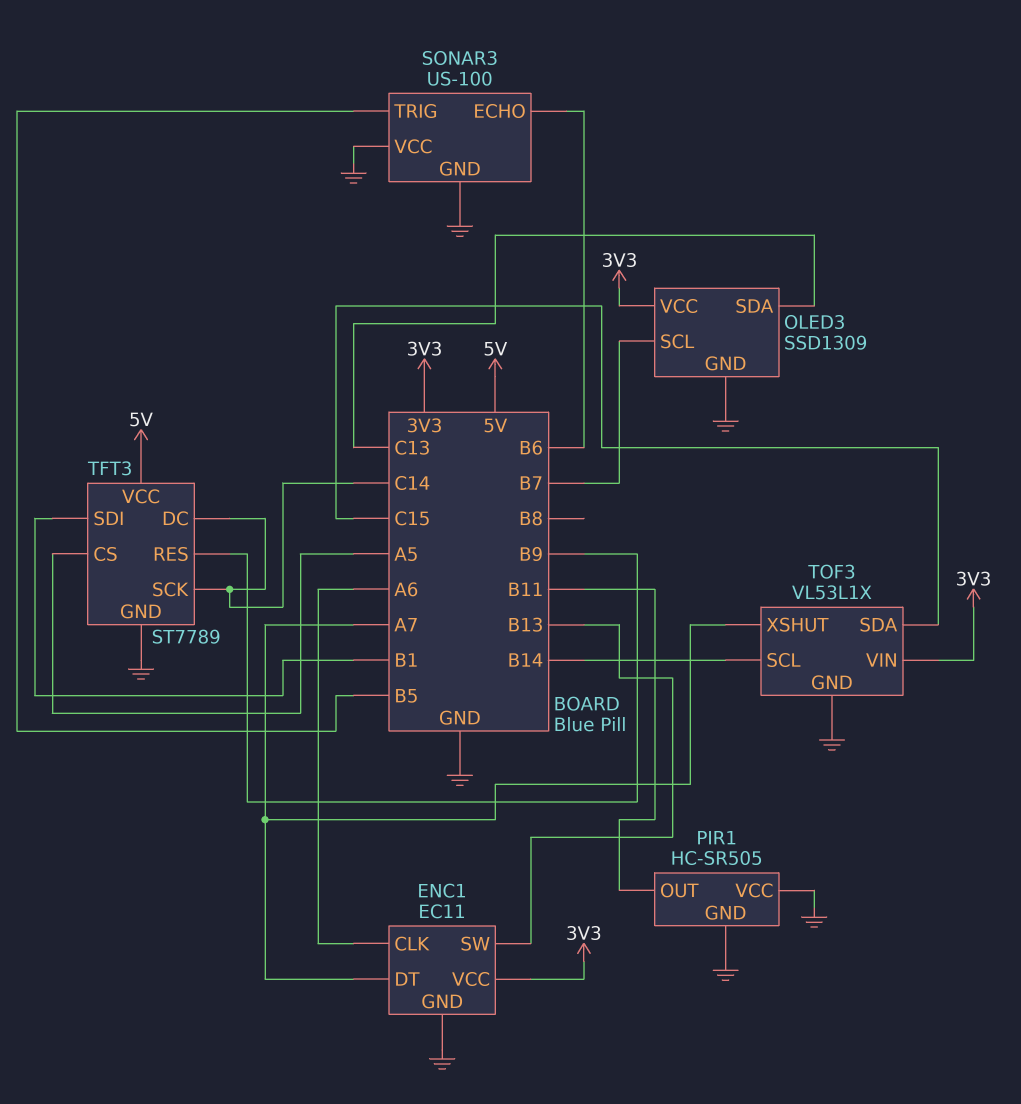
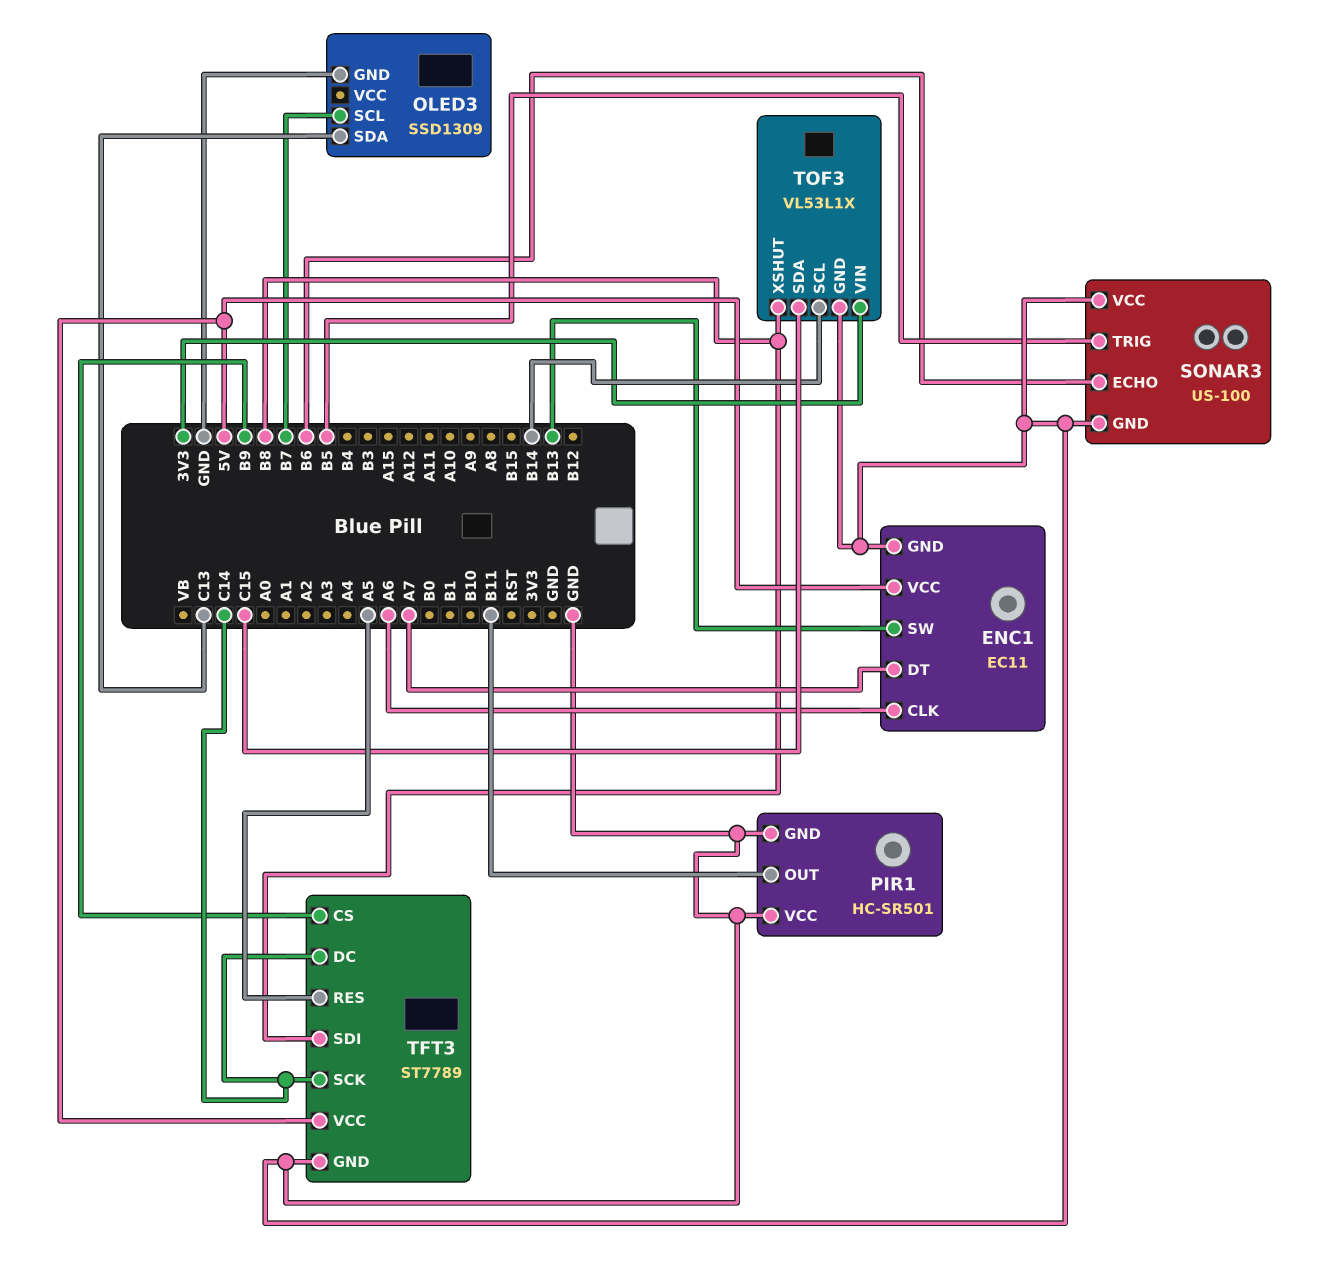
ENC1 pin VCC: 3V3 -> 5V
OLED3 pin VCC: 3V3 -> none
PIR1: HC-SR505 -> HC-SR501
TFT3 pin CS: A5 -> B9
TFT3 pin RES: B9 -> A5
TFT3 pin SDI: B1 -> B8
TOF3 pin XSHUT: A7 -> B8

